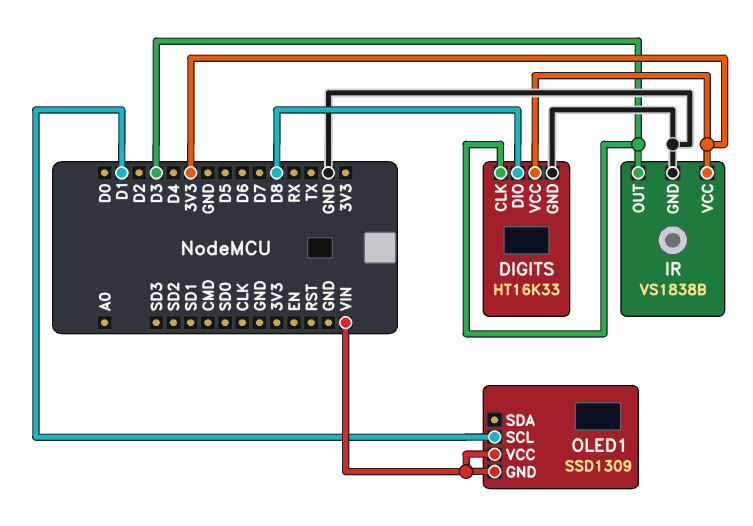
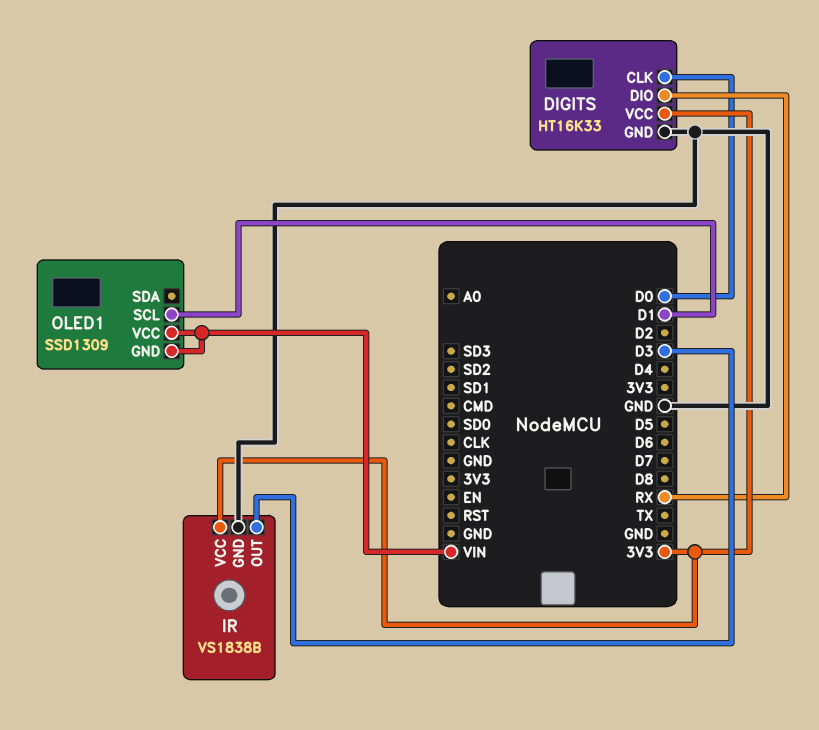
DIGITS pin CLK: D3 -> D0
DIGITS pin DIO: D8 -> RX

